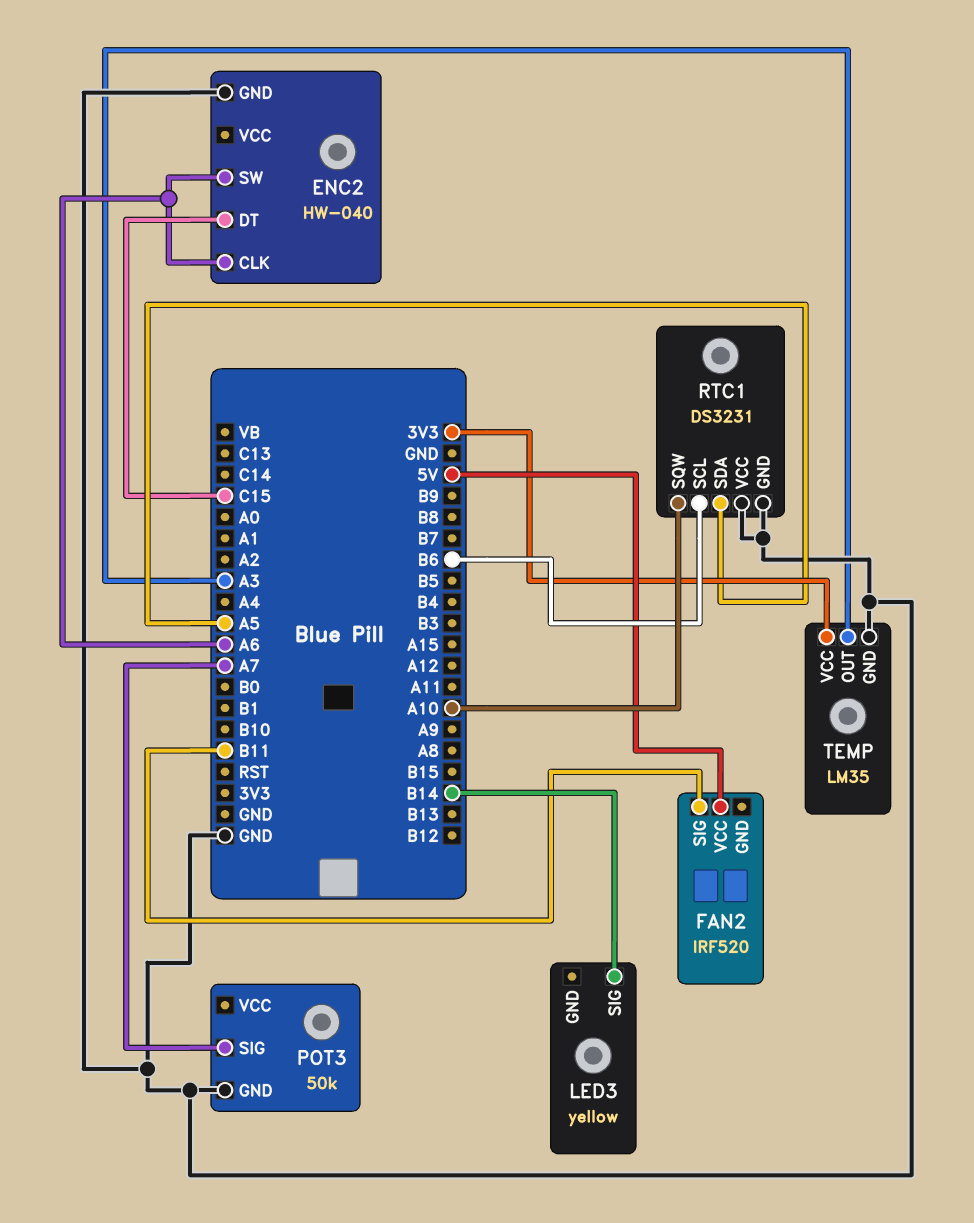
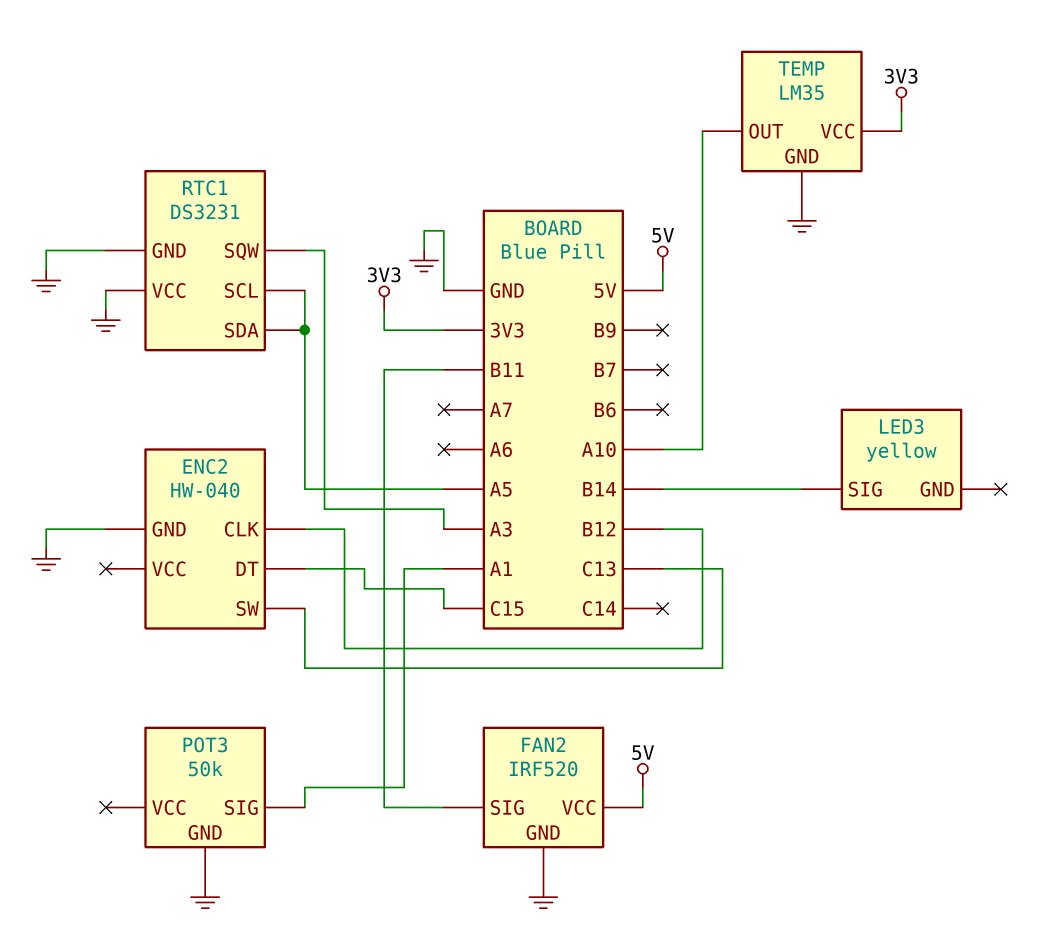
ENC2 pin CLK: A6 -> B12
ENC2 pin SW: A6 -> C13
FAN2 pin GND: none -> GND
POT3 pin SIG: A7 -> A1
RTC1 pin SCL: B6 -> A5
RTC1 pin SQW: A10 -> A3
TEMP pin OUT: A3 -> A10

